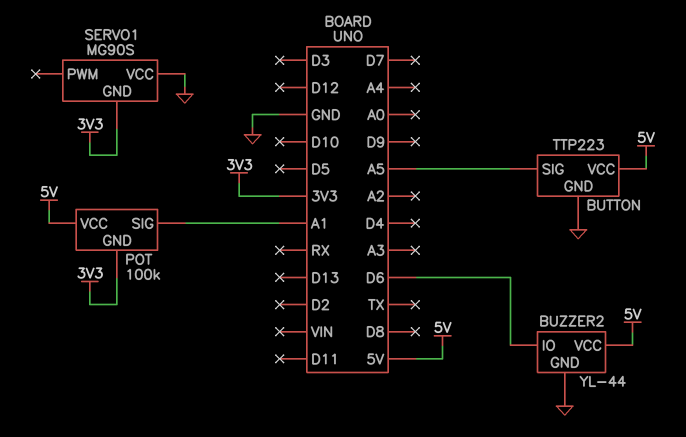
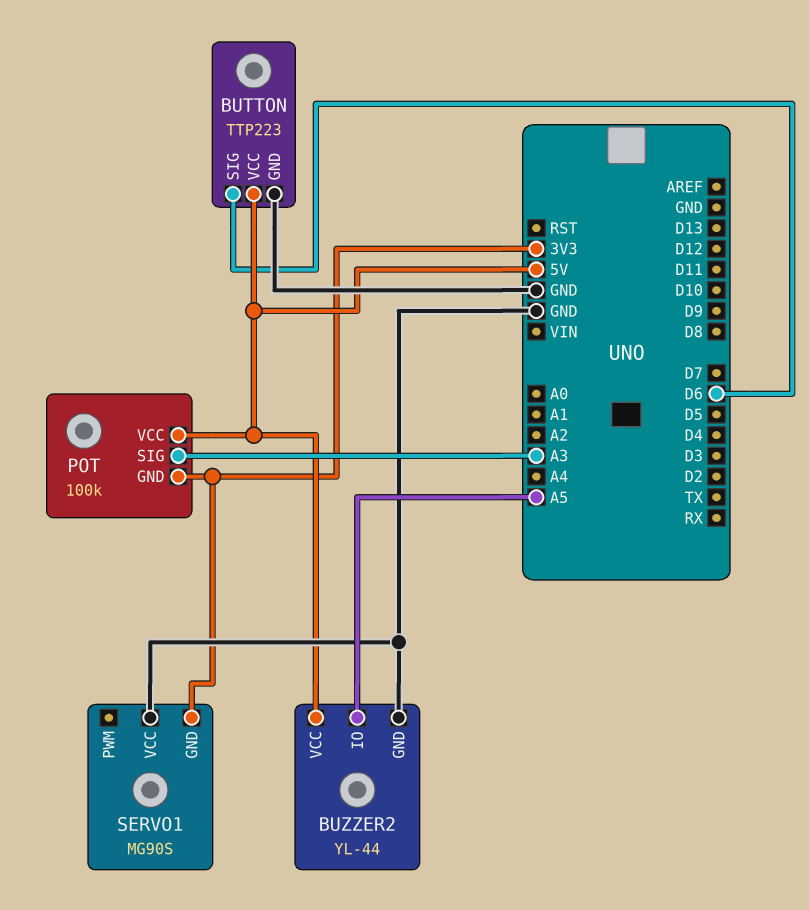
BUTTON pin SIG: A5 -> D6
BUZZER2 pin IO: D6 -> A5
POT pin SIG: A1 -> A3

